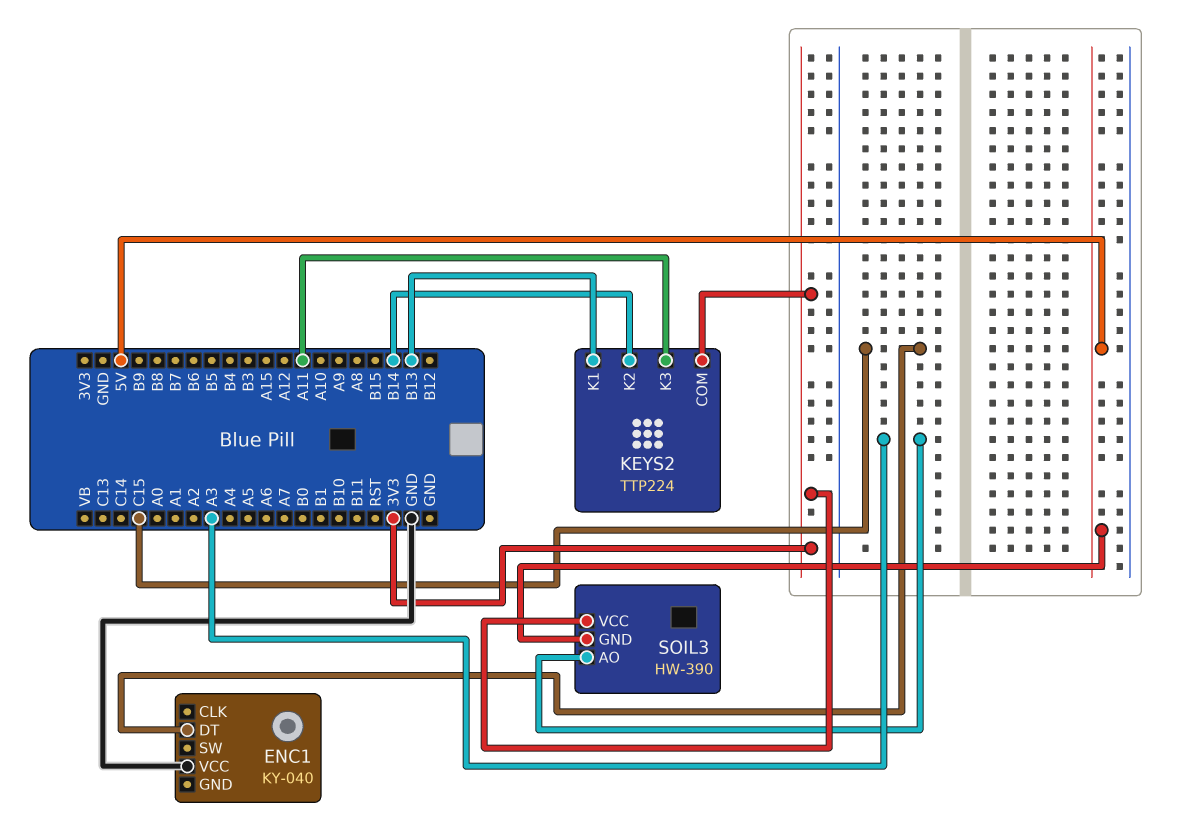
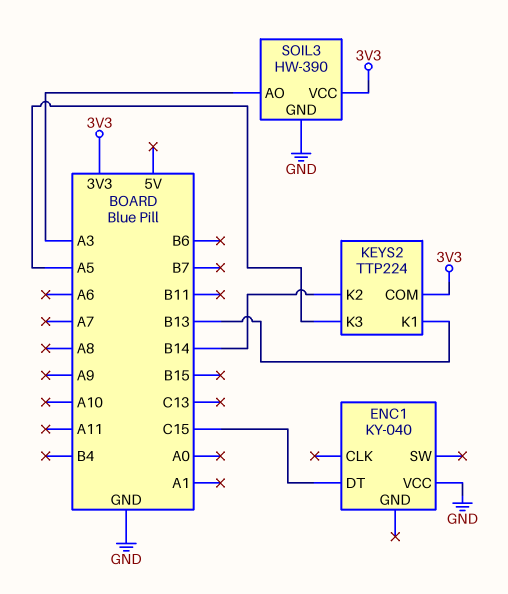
KEYS2 pin K3: A11 -> A5
SOIL3 pin GND: 5V -> GND

